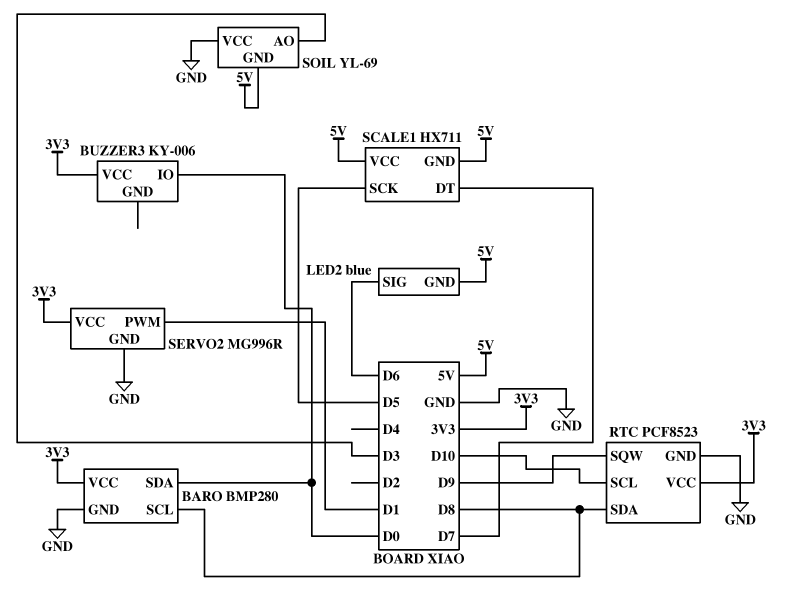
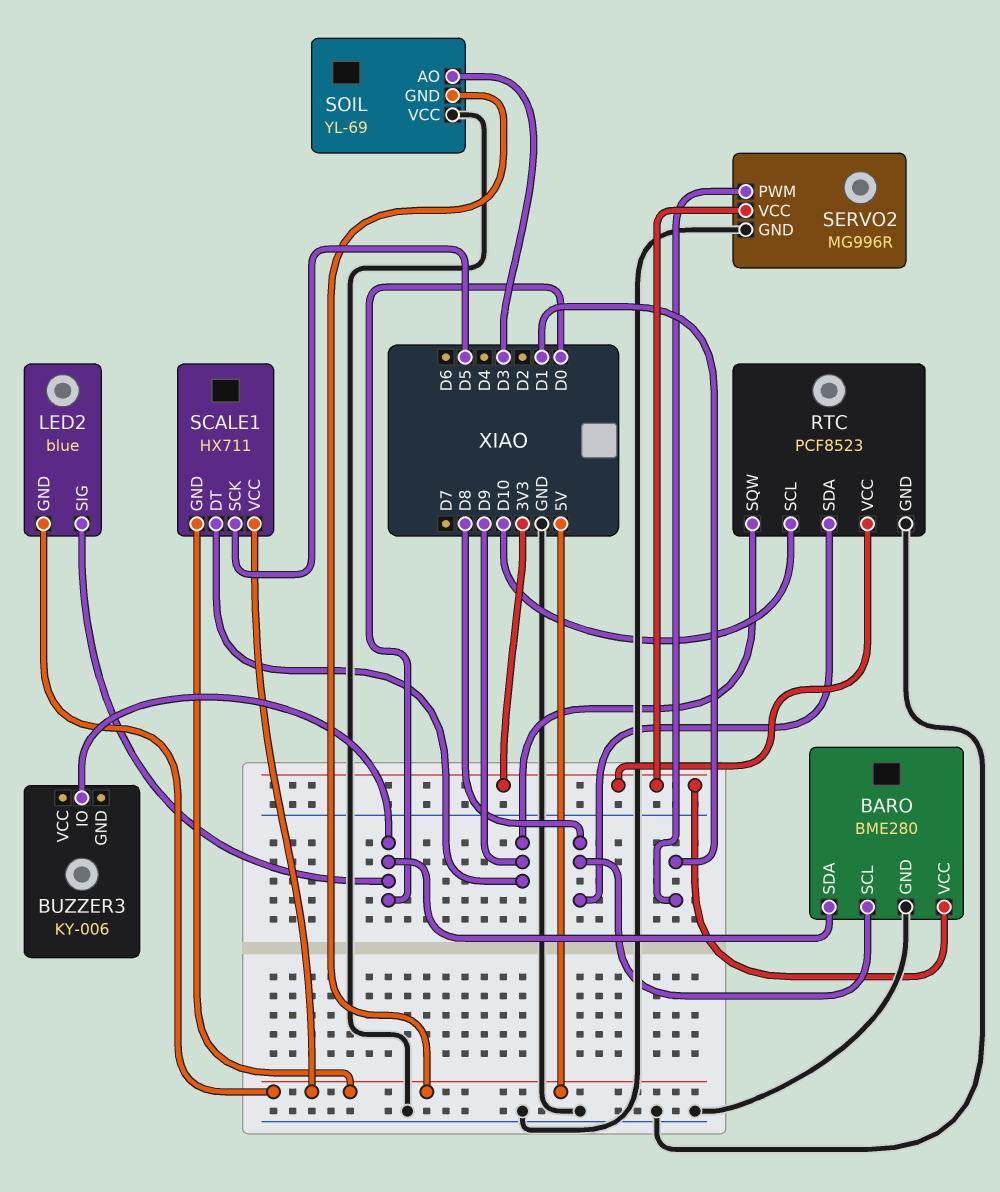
BARO: BMP280 -> BME280
BUZZER3 pin VCC: 3V3 -> none
LED2 pin SIG: D6 -> D0
SCALE1 pin DT: D7 -> D9

